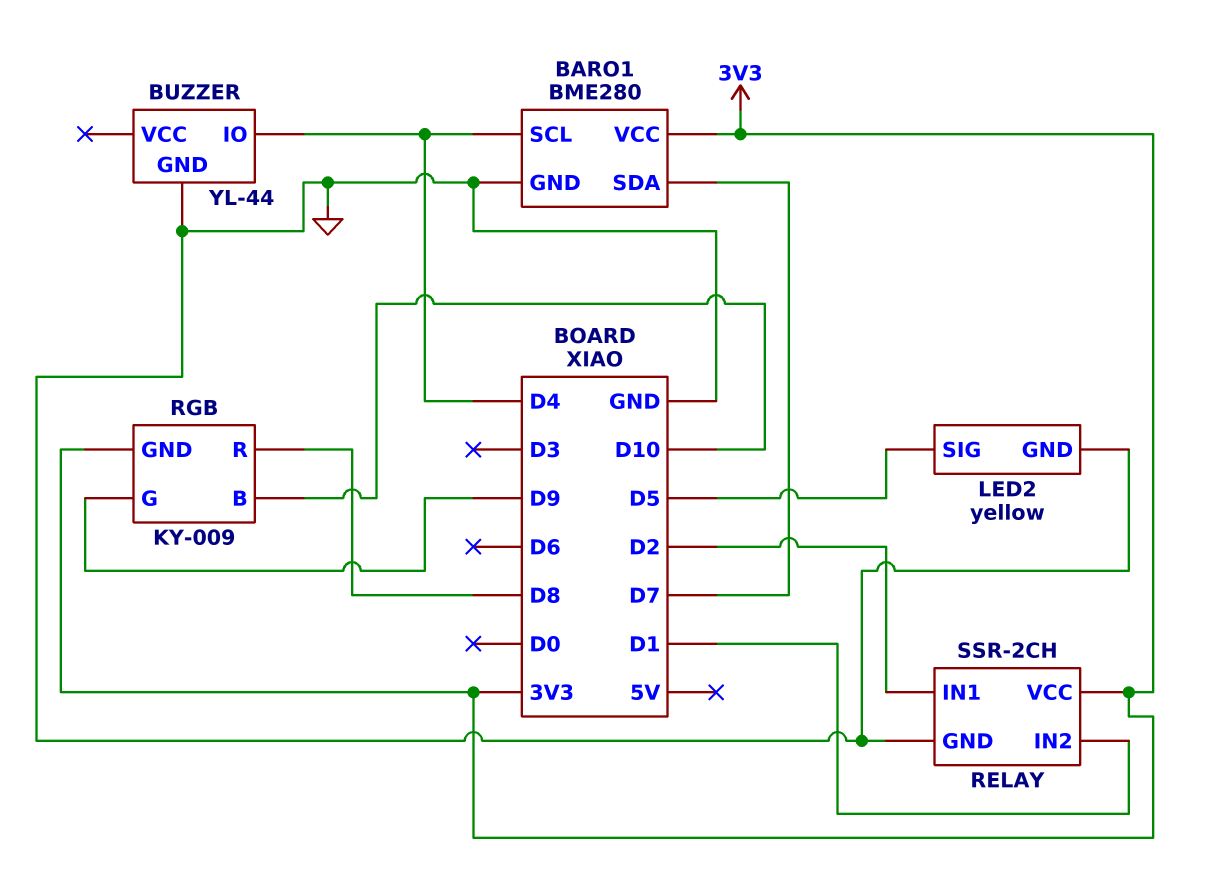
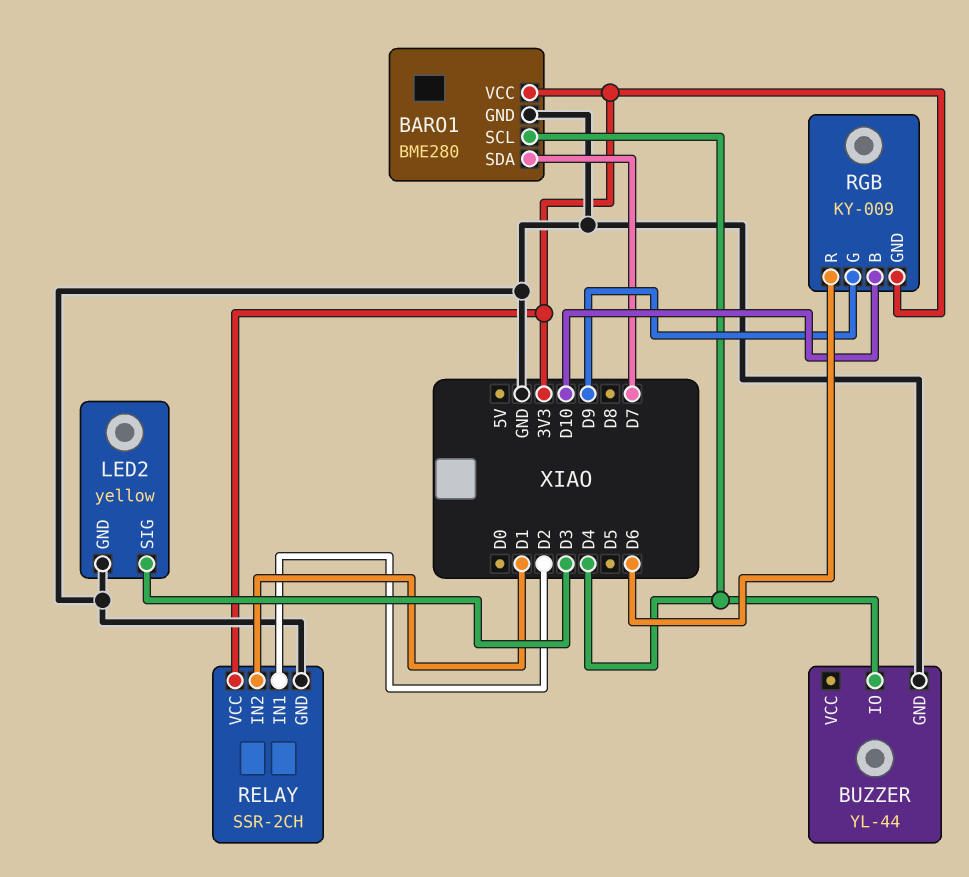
LED2 pin SIG: D5 -> D3
RGB pin R: D8 -> D6

